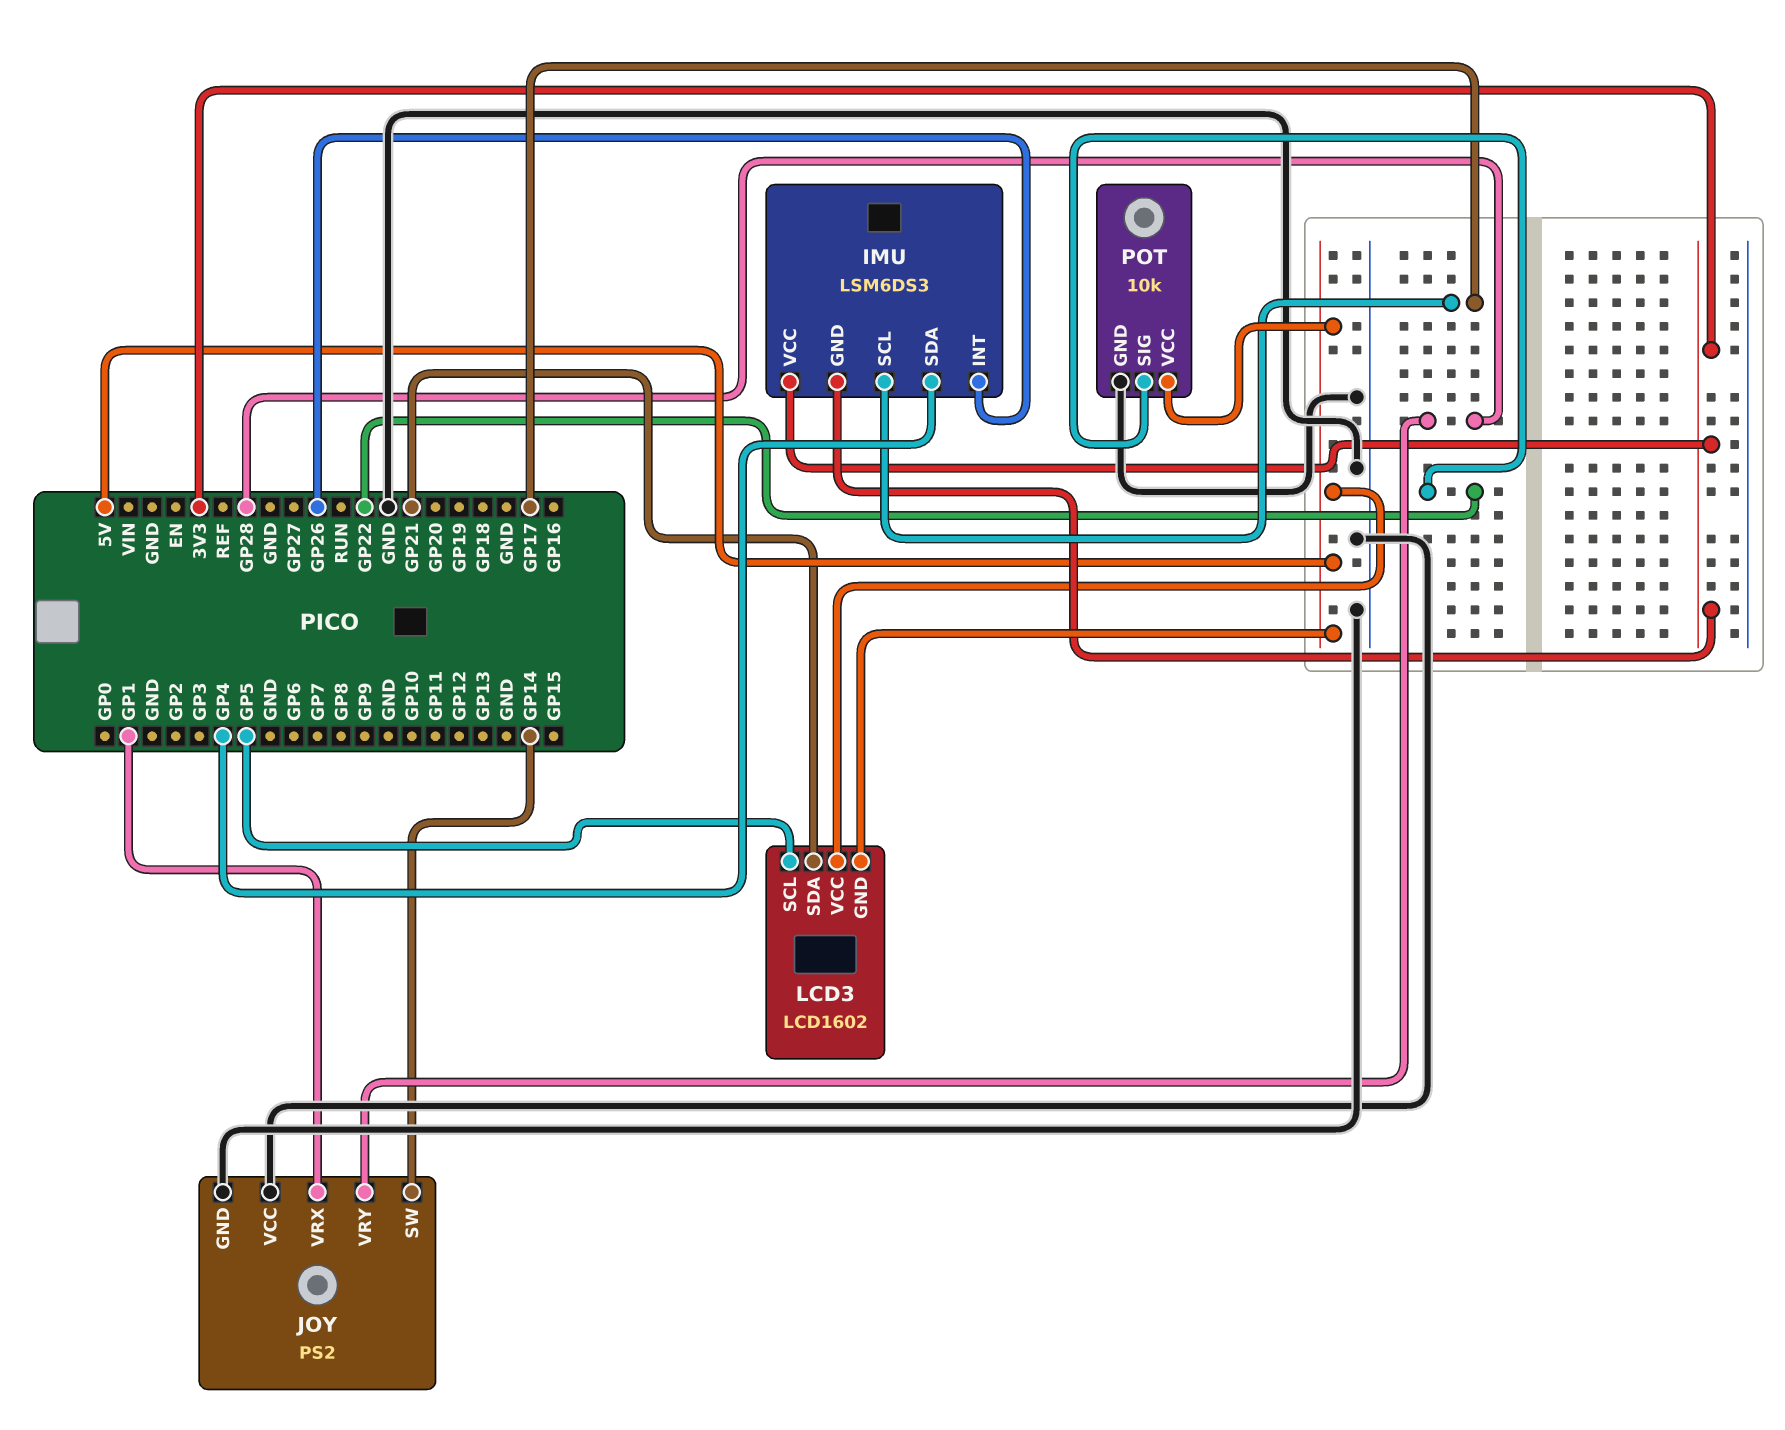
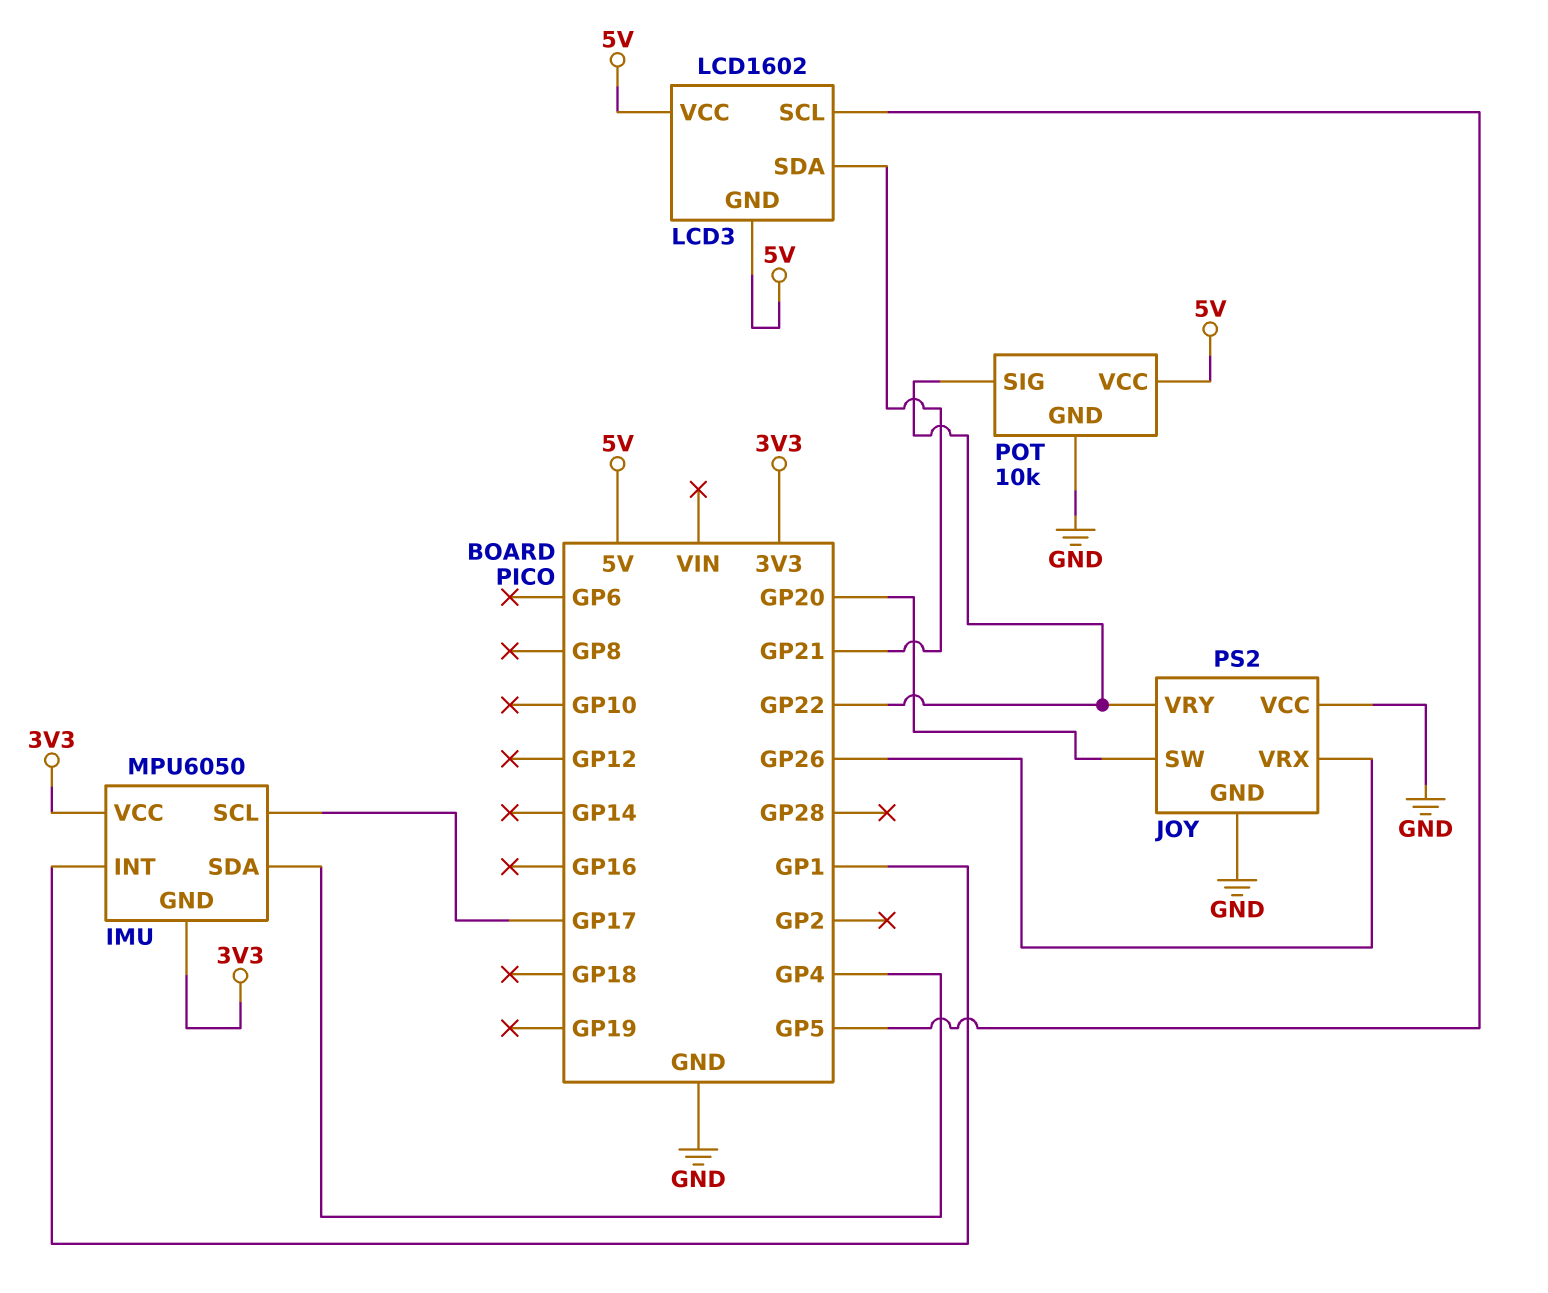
IMU: LSM6DS3 -> MPU6050
IMU pin INT: GP26 -> GP1
JOY pin SW: GP14 -> GP20
JOY pin VRX: GP1 -> GP26
JOY pin VRY: GP28 -> GP22

